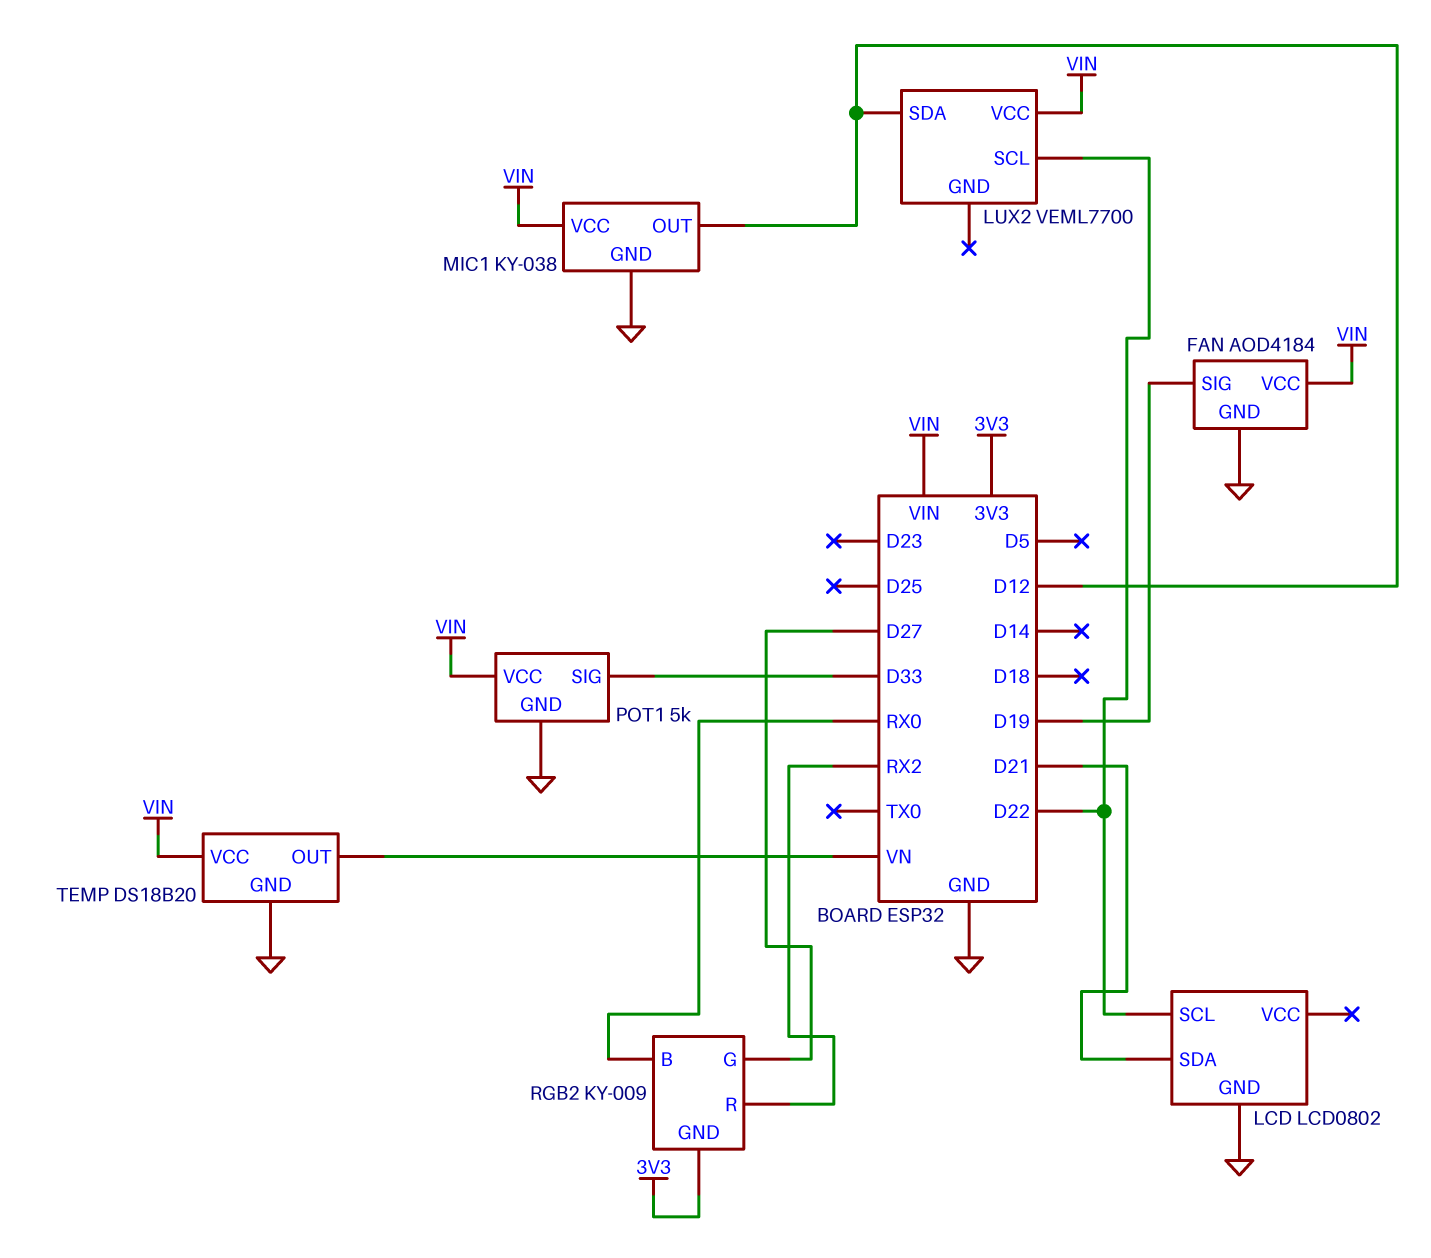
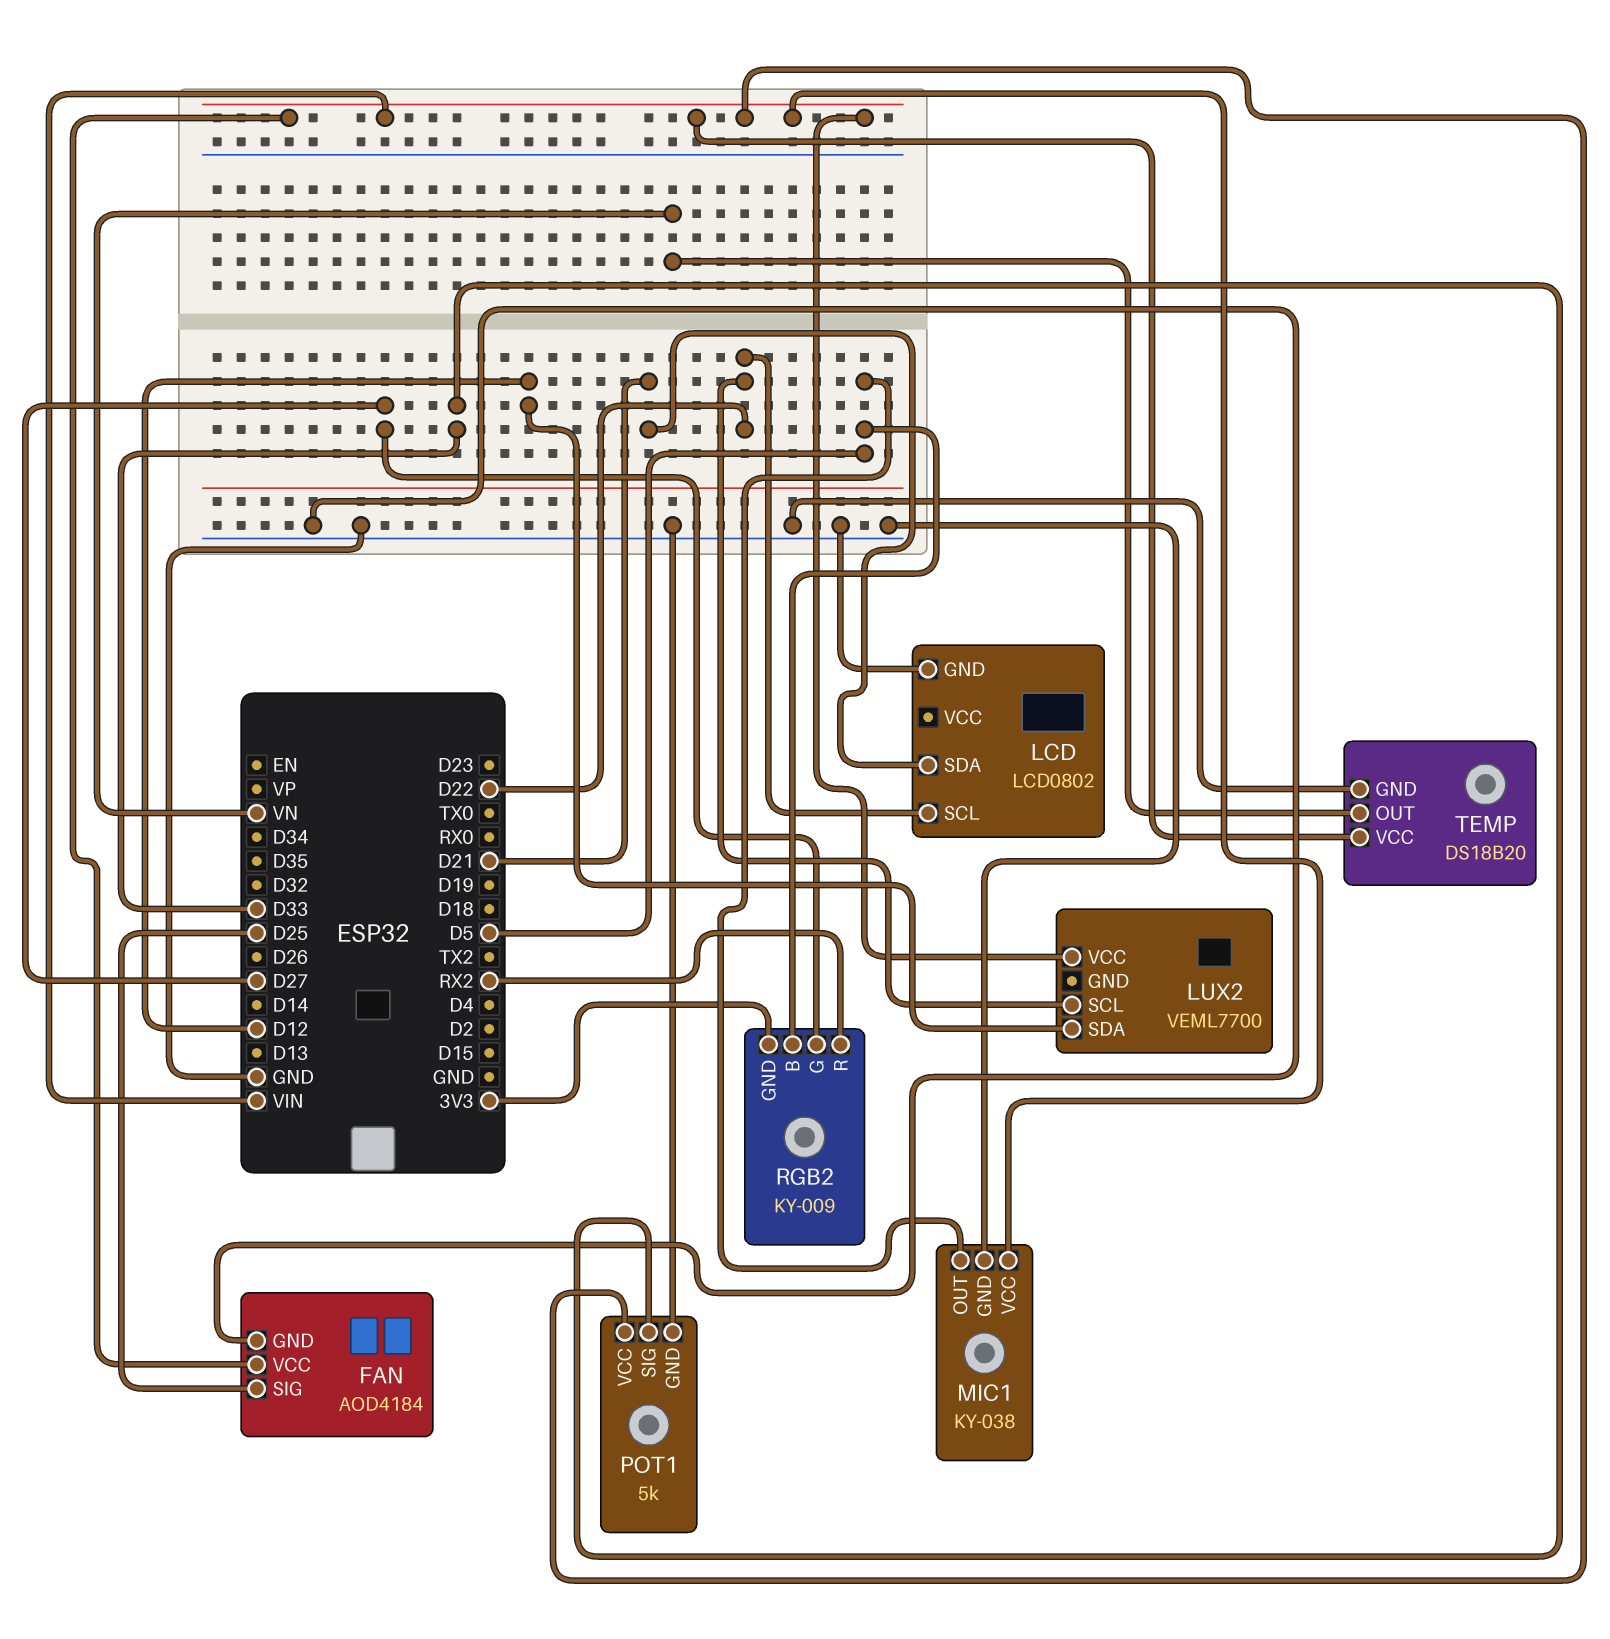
FAN pin SIG: D19 -> D25
MIC1 pin OUT: D12 -> D5
RGB2 pin B: RX0 -> D5

